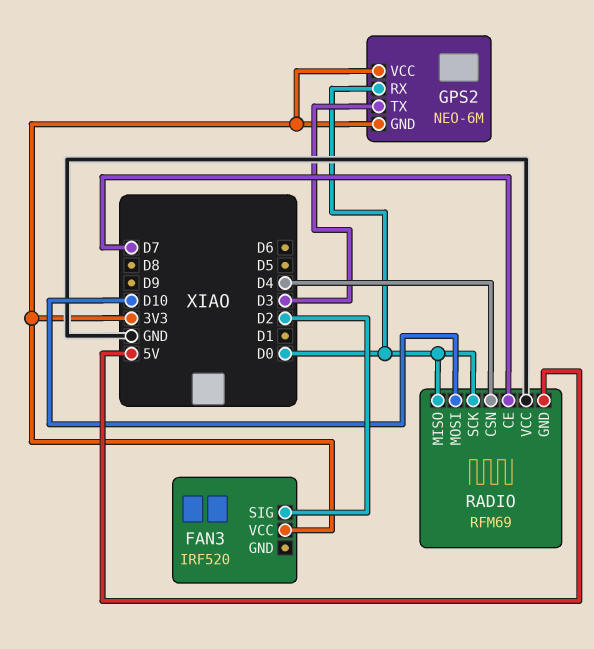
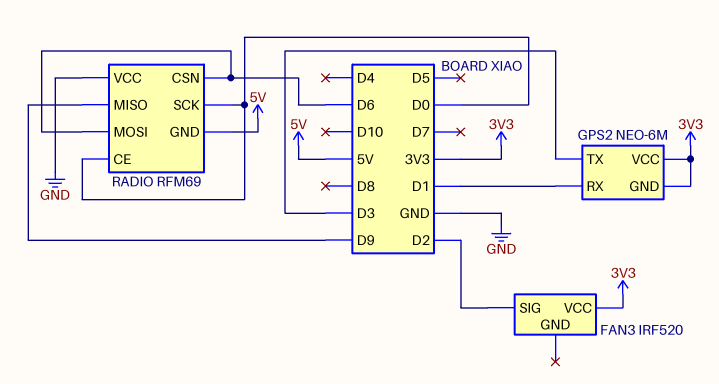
GPS2 pin RX: D0 -> D1
RADIO pin CE: D7 -> D0
RADIO pin CSN: D4 -> D6
RADIO pin MISO: D0 -> D9
RADIO pin MOSI: D10 -> D6

